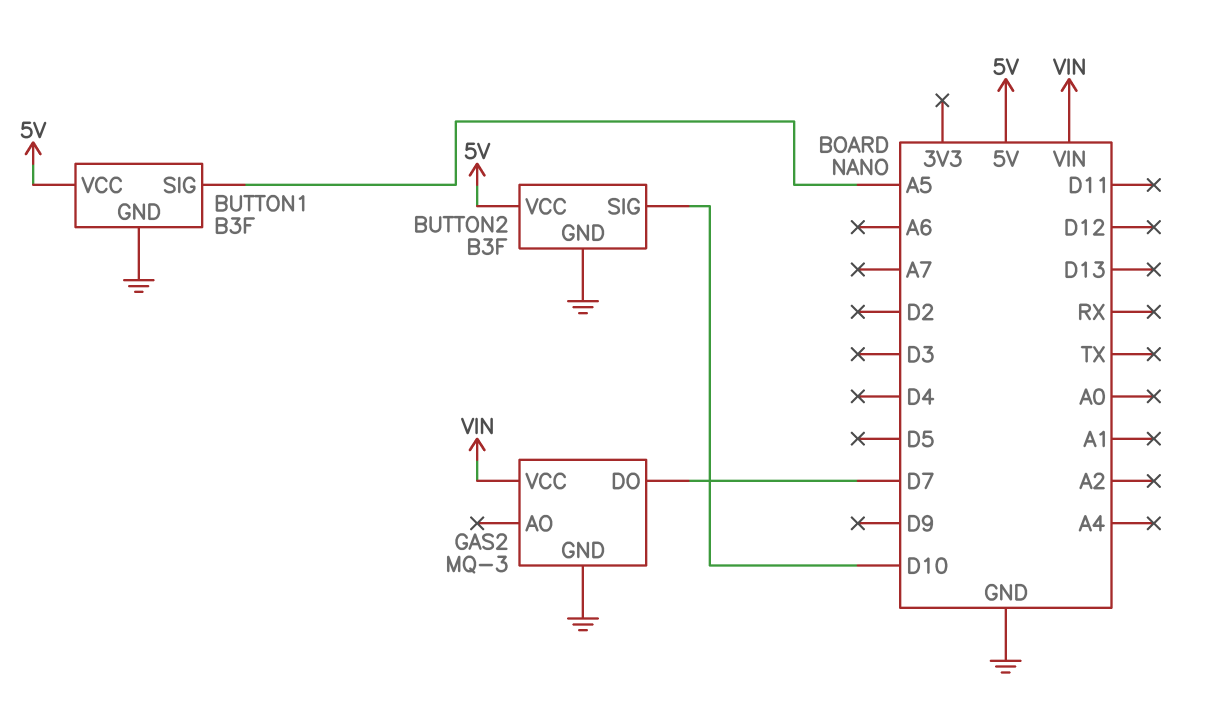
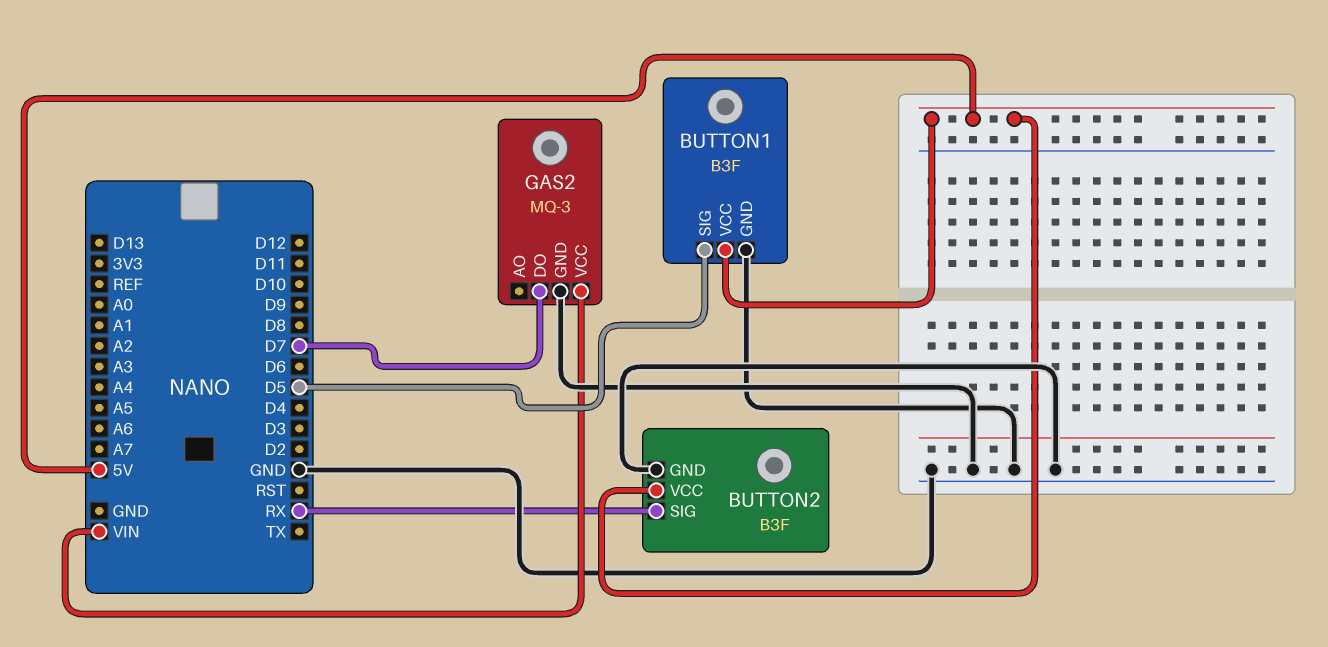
BUTTON1 pin SIG: A5 -> D5
BUTTON2 pin SIG: D10 -> RX

